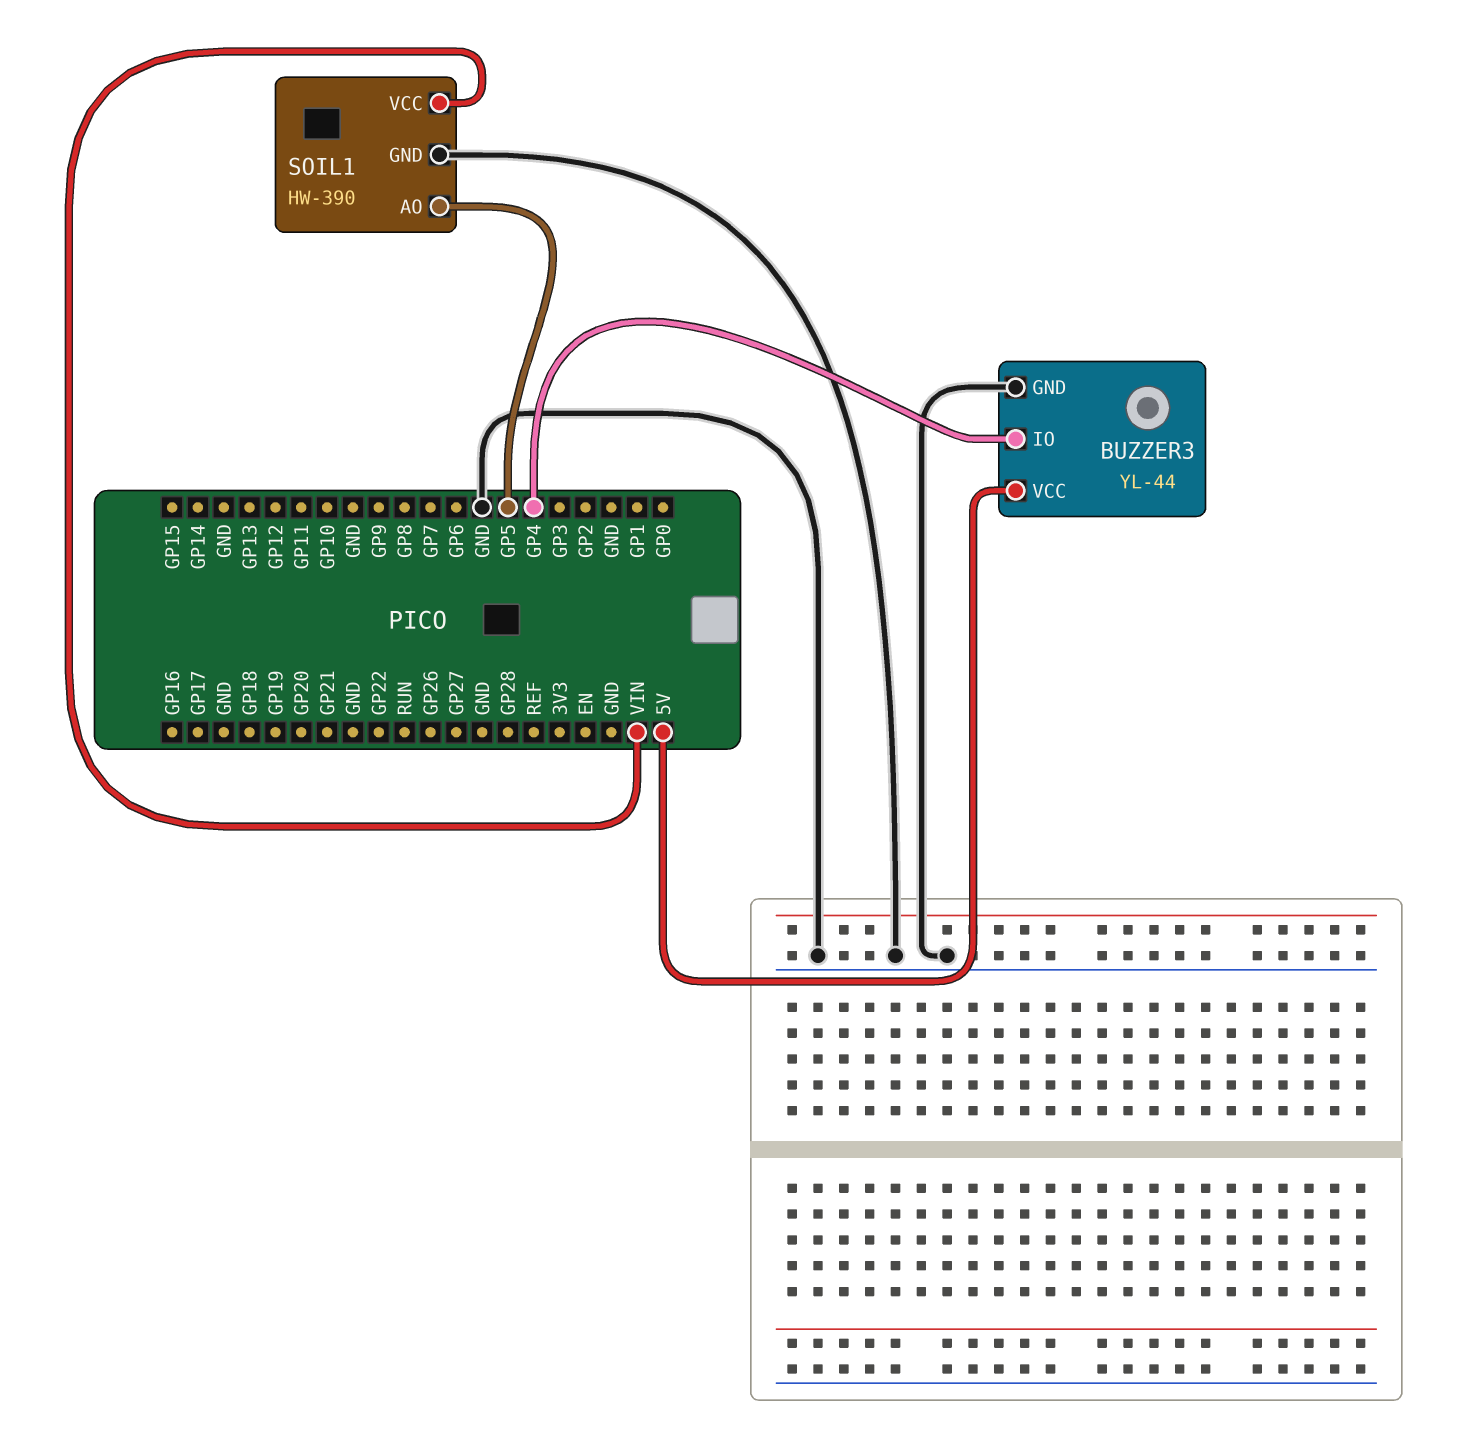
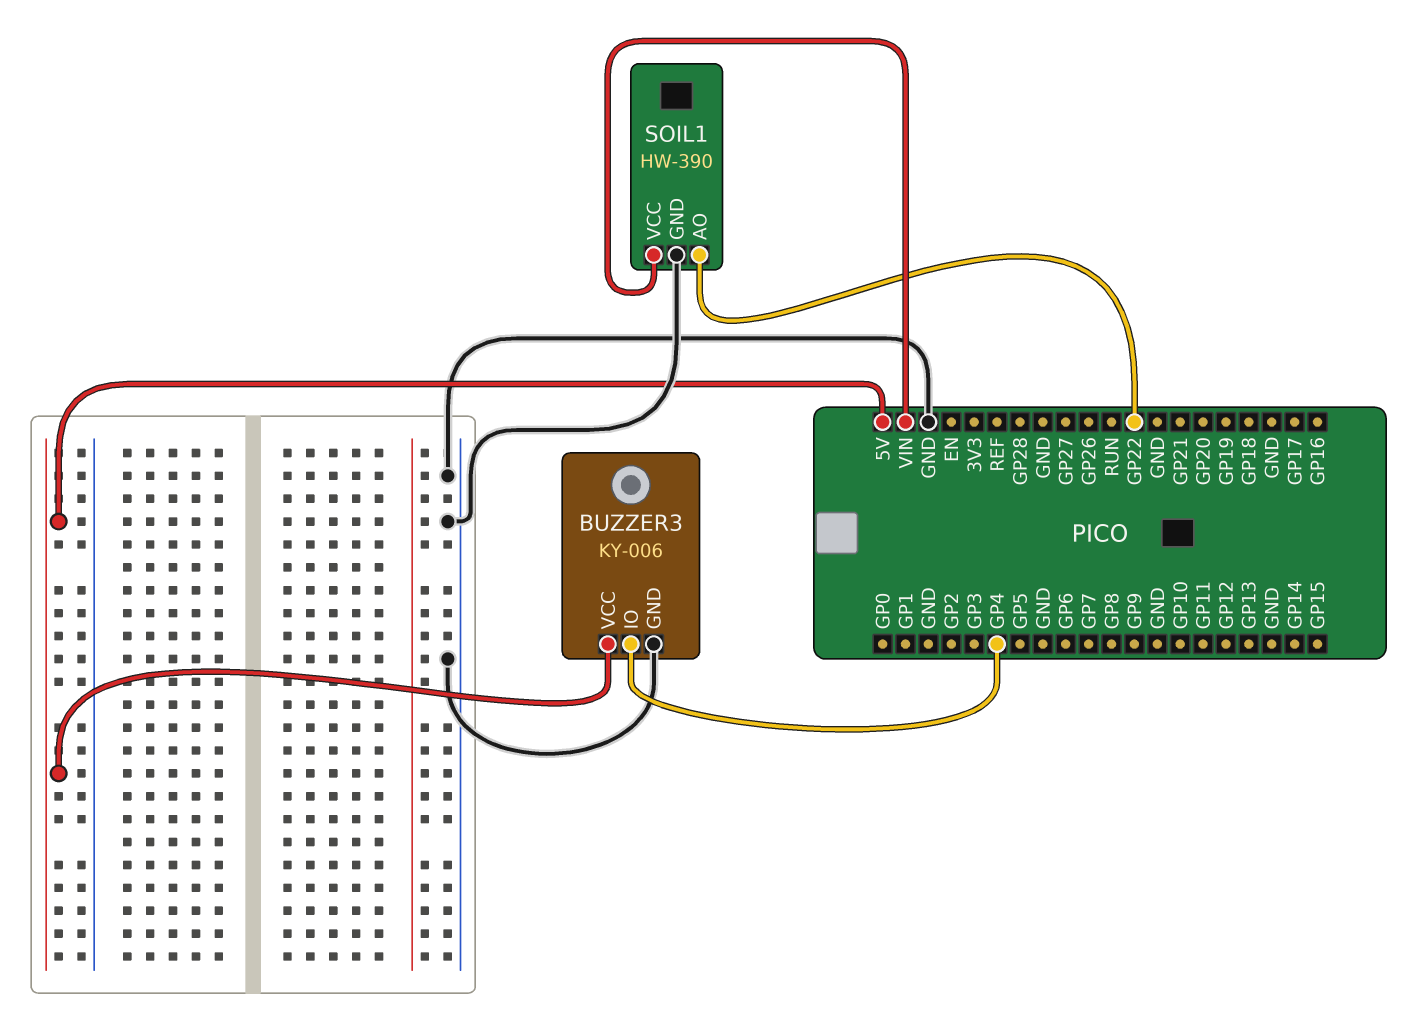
BUZZER3: YL-44 -> KY-006
SOIL1 pin AO: GP5 -> GP22

